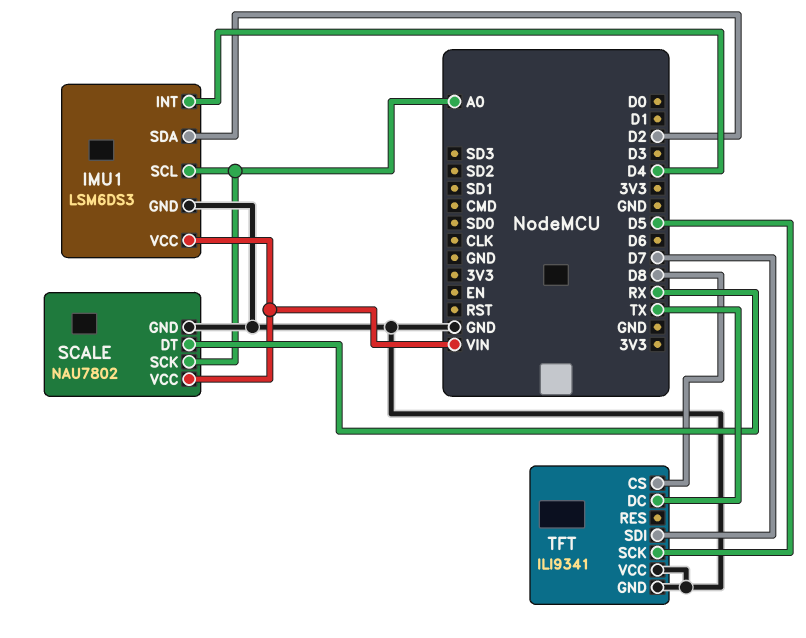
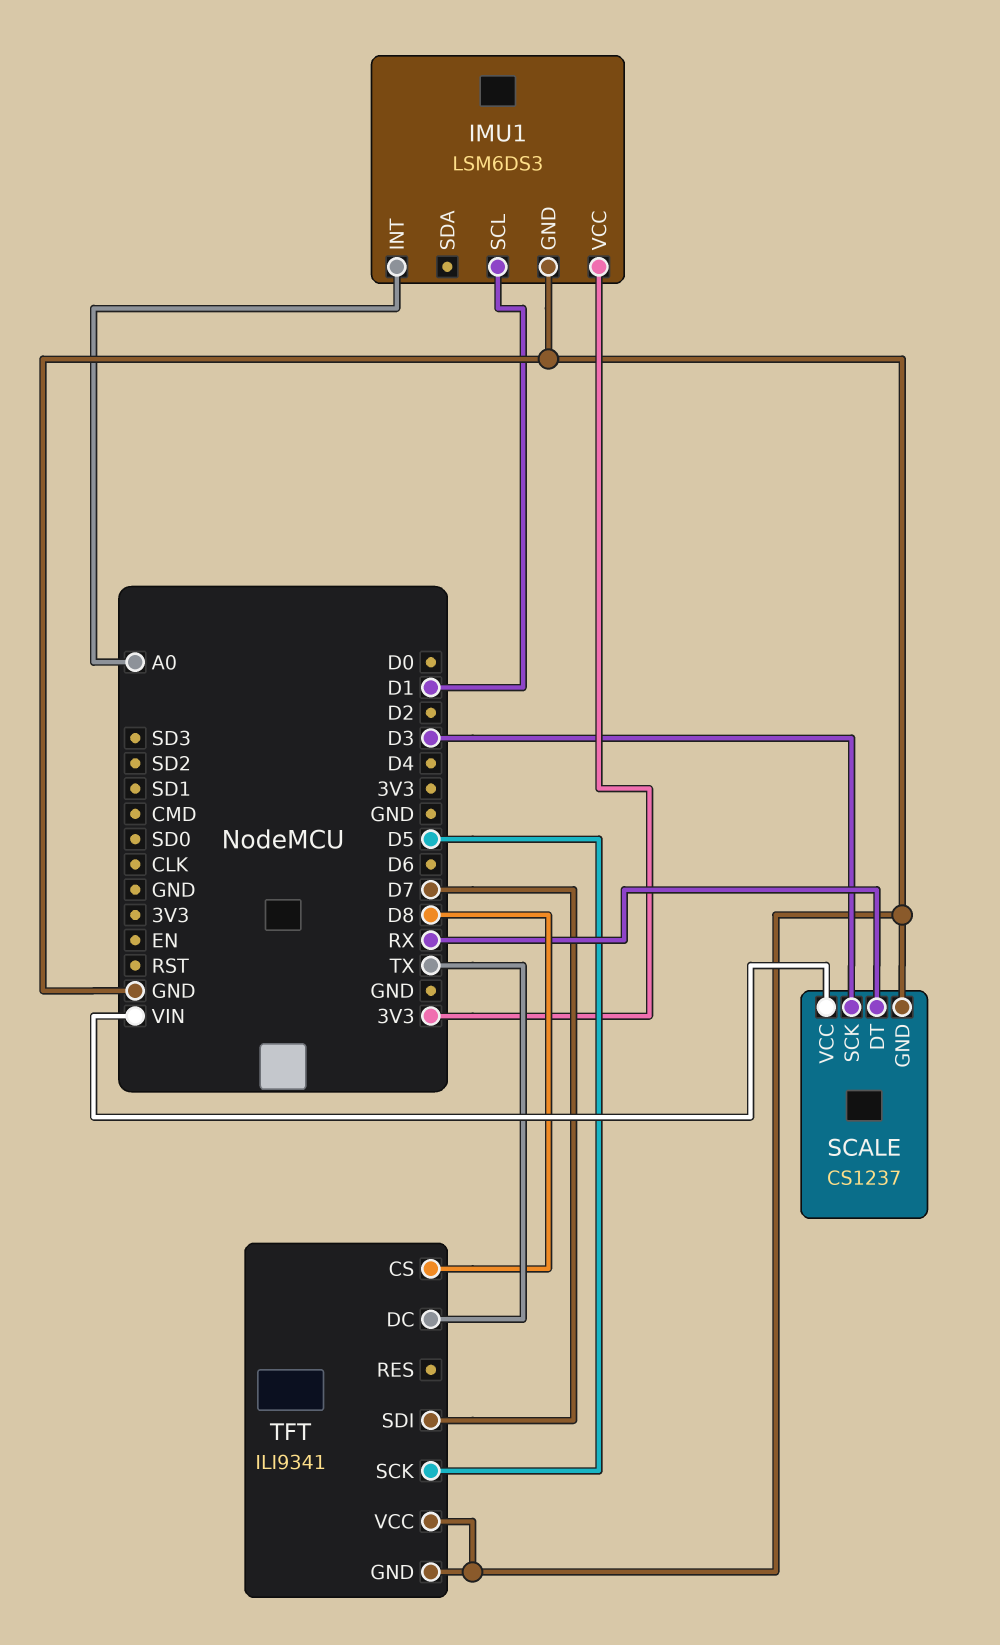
IMU1 pin INT: D4 -> A0
IMU1 pin SCL: A0 -> D1
IMU1 pin SDA: D2 -> none
IMU1 pin VCC: VIN -> 3V3
SCALE: NAU7802 -> CS1237
SCALE pin SCK: A0 -> D3

